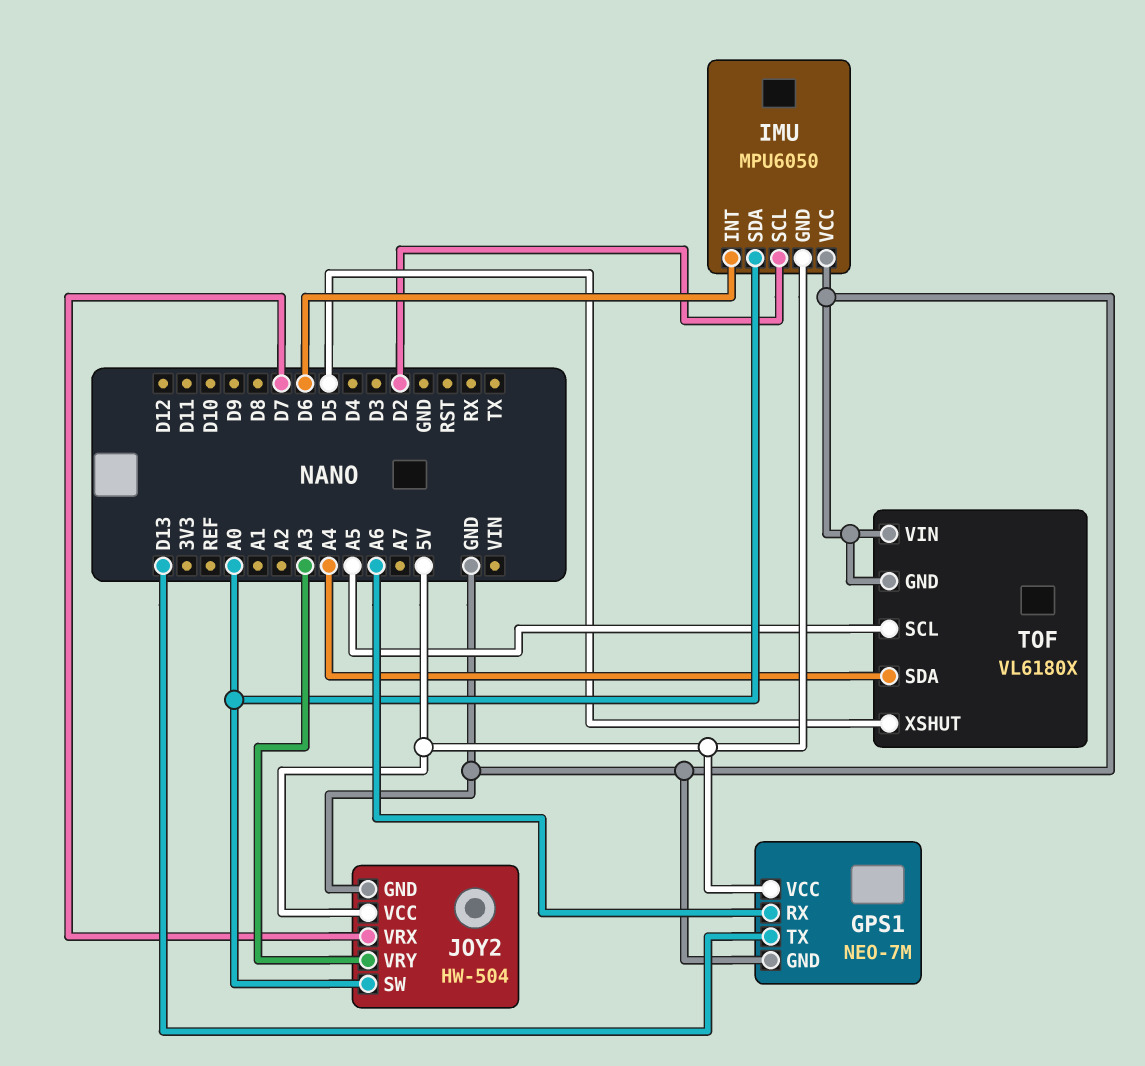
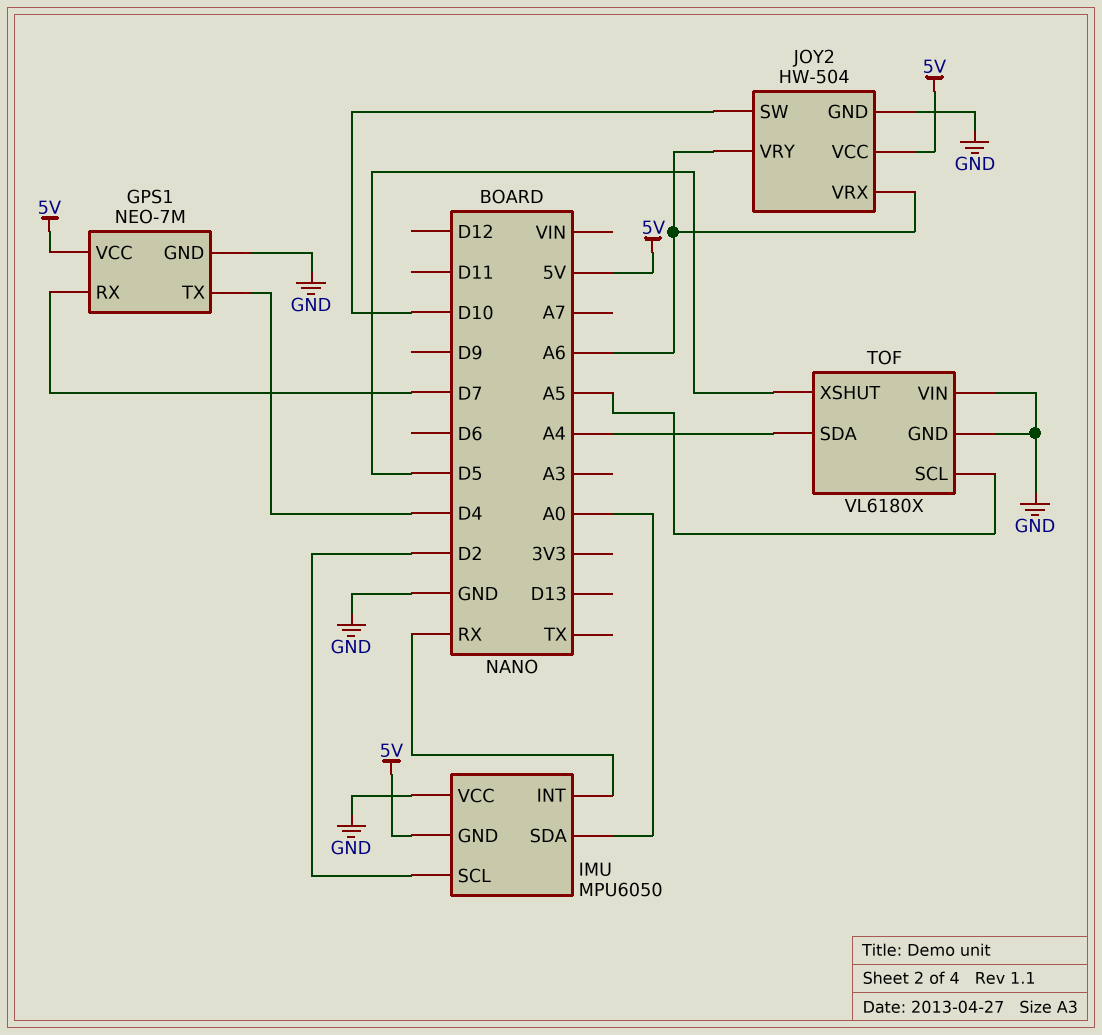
GPS1 pin RX: A6 -> D7
GPS1 pin TX: D13 -> D4
IMU pin INT: D6 -> RX
JOY2 pin SW: A0 -> D10
JOY2 pin VRX: D7 -> A6
JOY2 pin VRY: A3 -> A6

